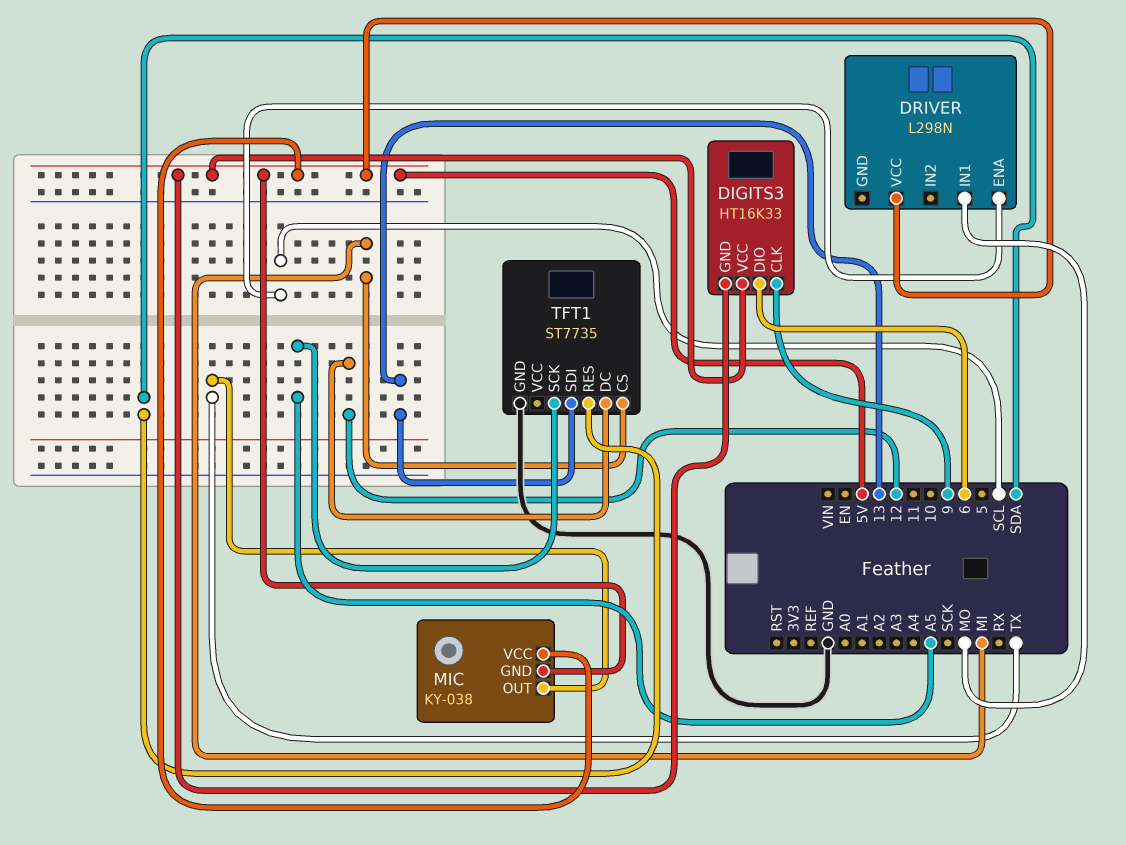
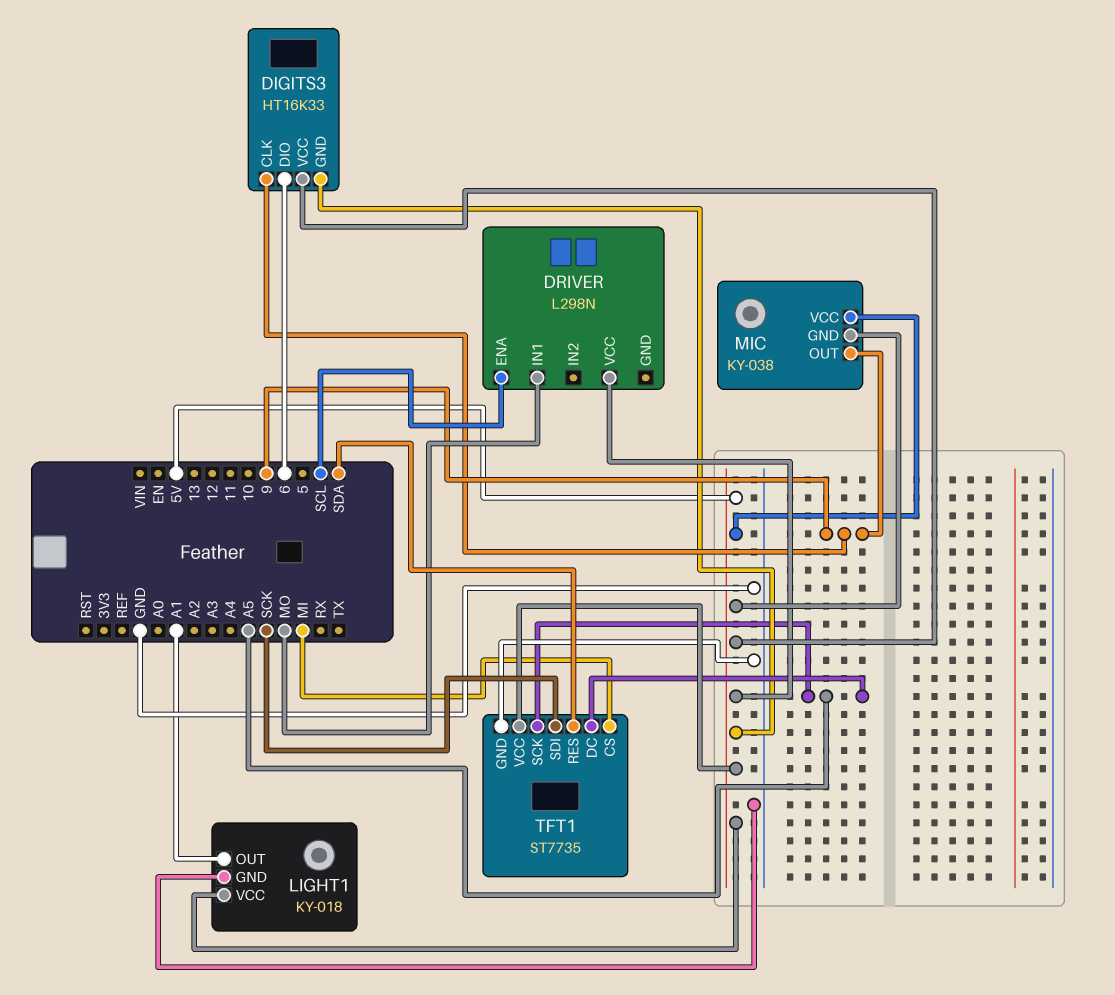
LIGHT1: none -> KY-018
LIGHT1 pin GND: none -> GND
LIGHT1 pin OUT: none -> A1
LIGHT1 pin VCC: none -> 5V
MIC pin OUT: TX -> 9
TFT1 pin DC: 12 -> A5
TFT1 pin SDI: 13 -> SCK
TFT1 pin VCC: none -> 5V

